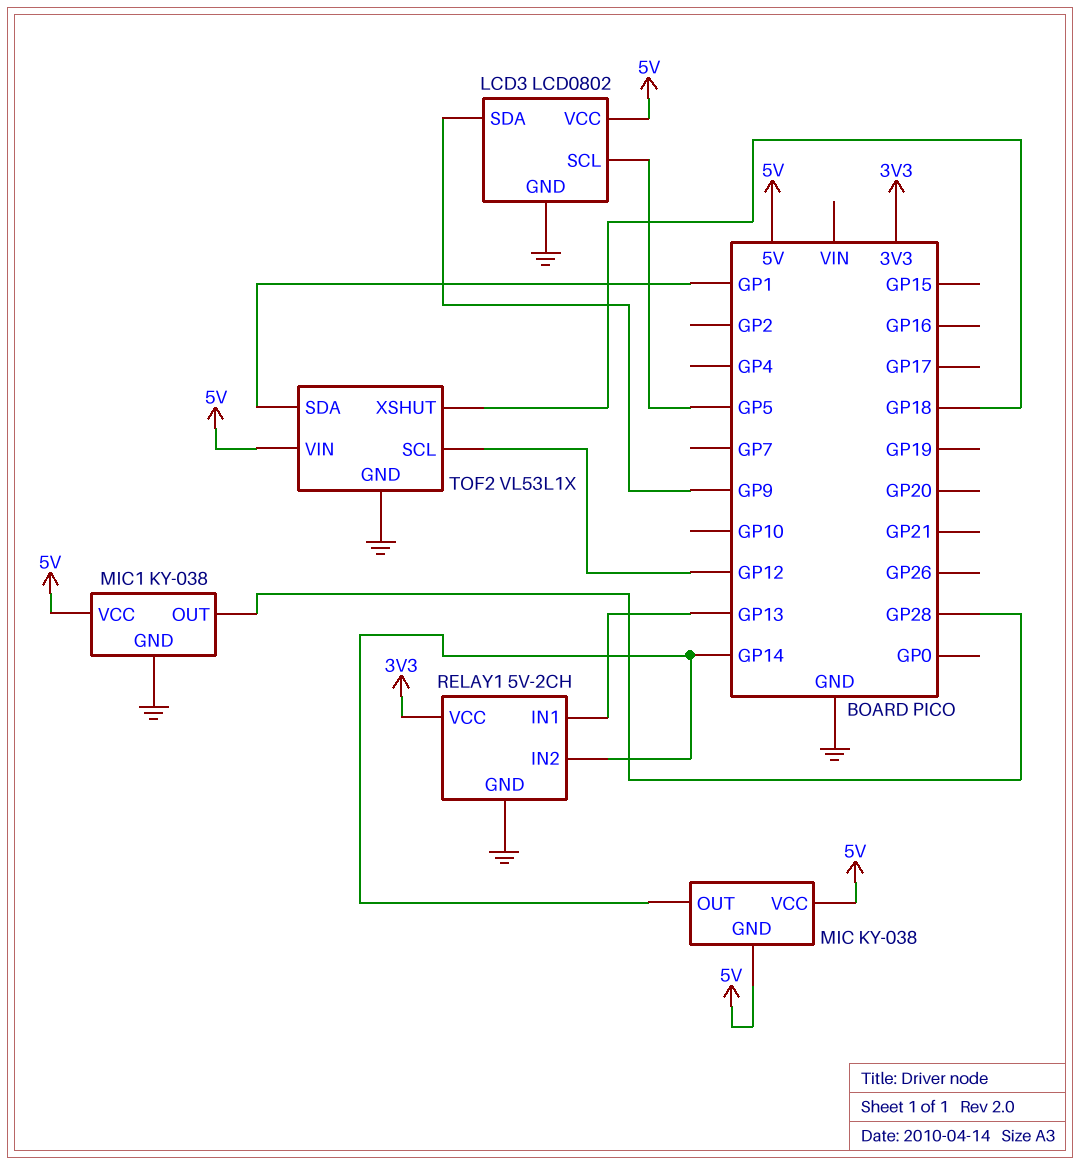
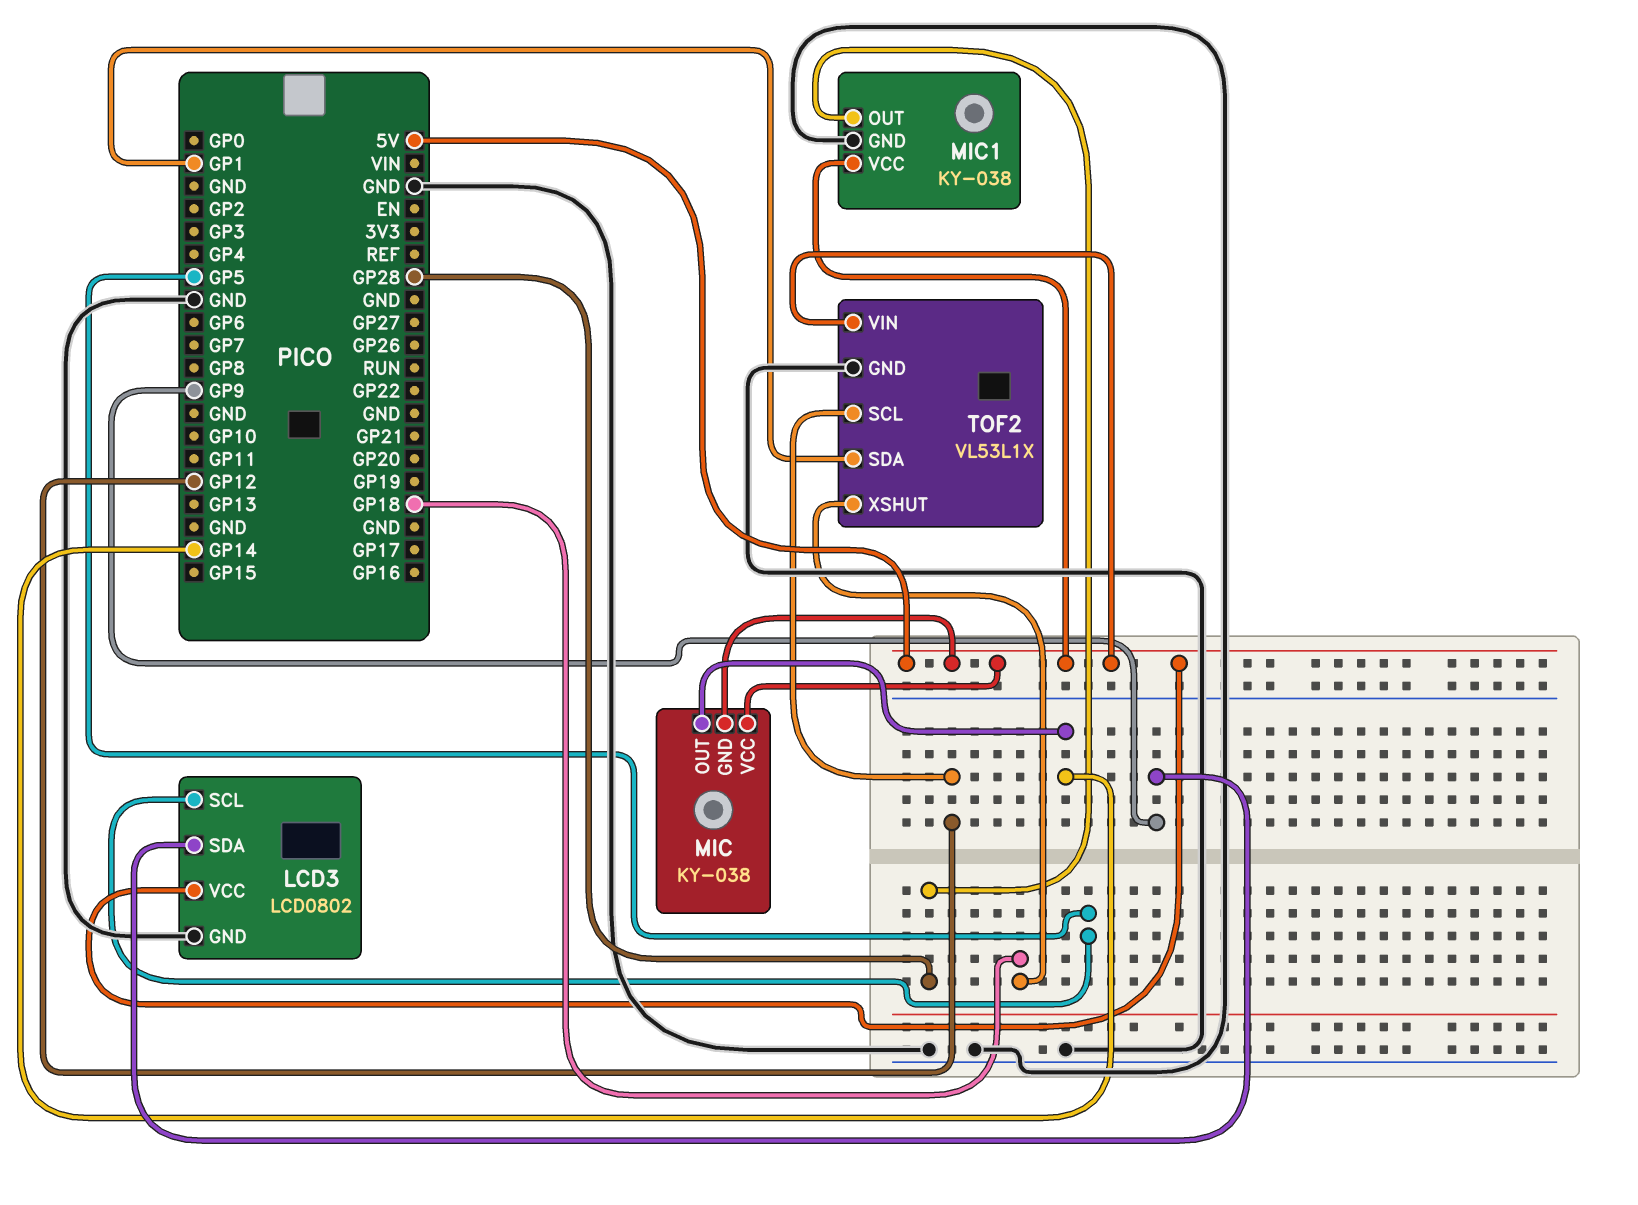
RELAY1: 5V-2CH -> none
RELAY1 pin GND: GND -> none
RELAY1 pin IN1: GP13 -> none
RELAY1 pin IN2: GP14 -> none
RELAY1 pin VCC: 3V3 -> none

